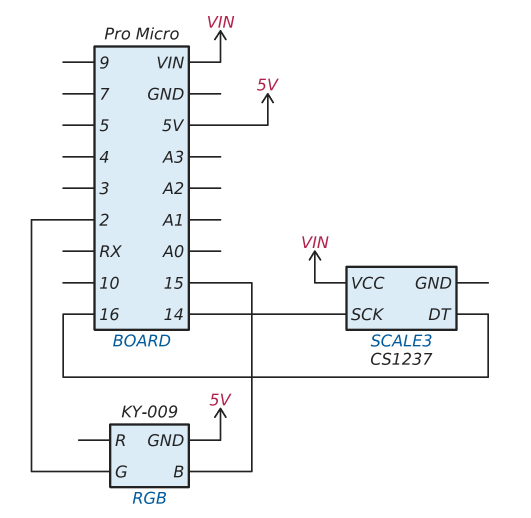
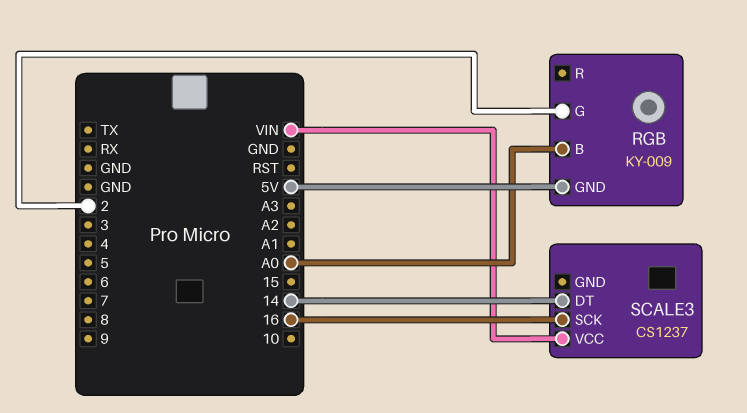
RGB pin B: 15 -> A0
SCALE3 pin DT: 16 -> 14
SCALE3 pin SCK: 14 -> 16

